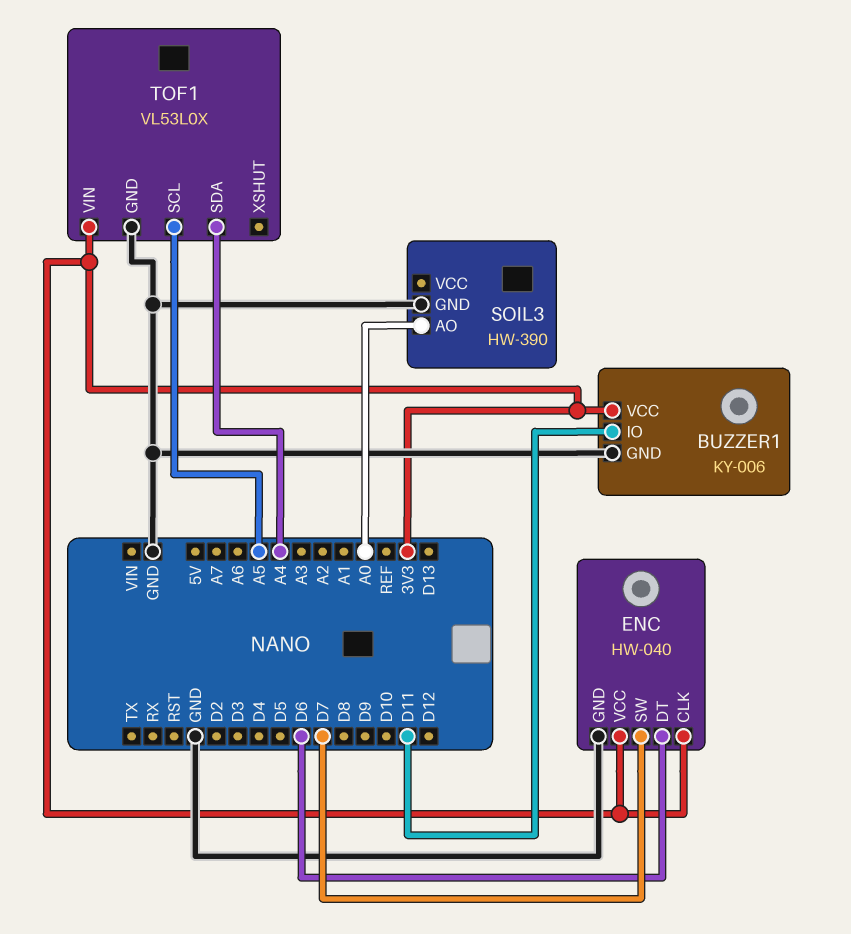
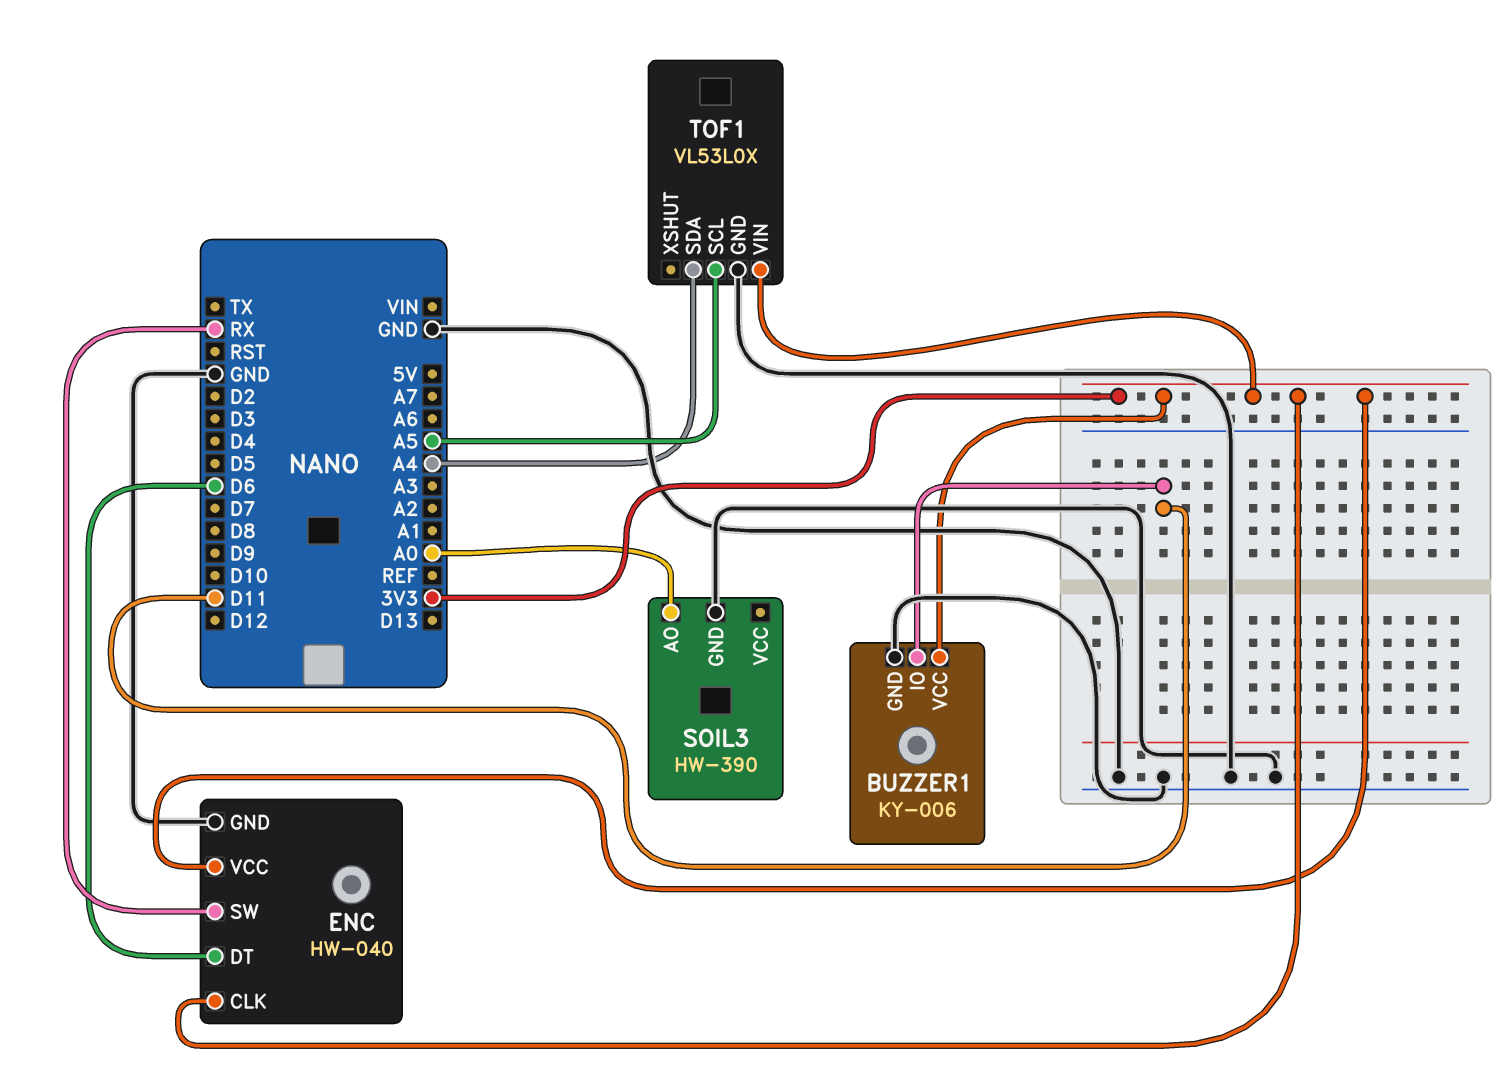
ENC pin SW: D7 -> RX

